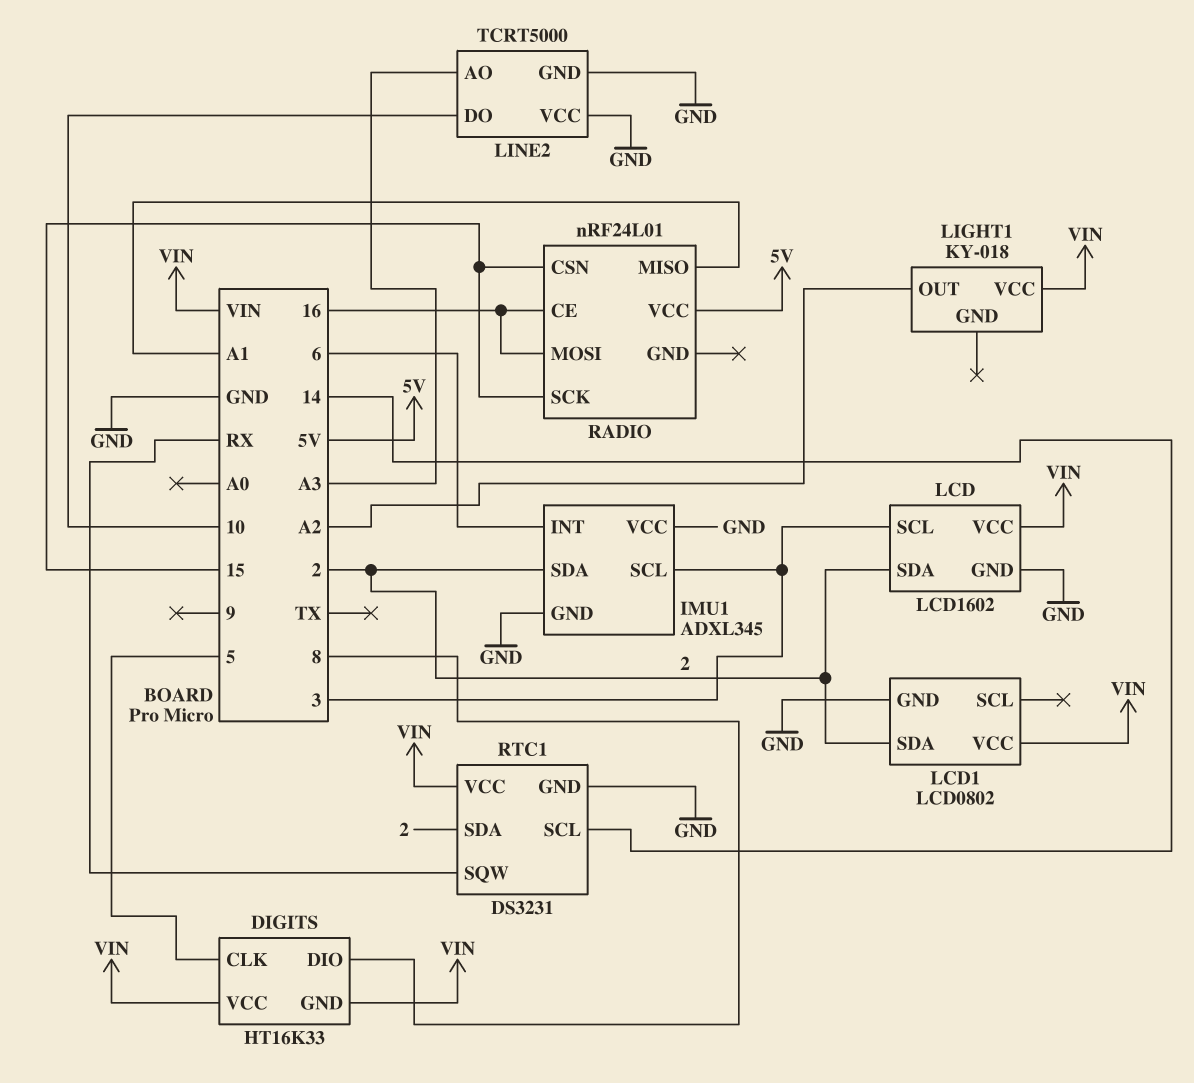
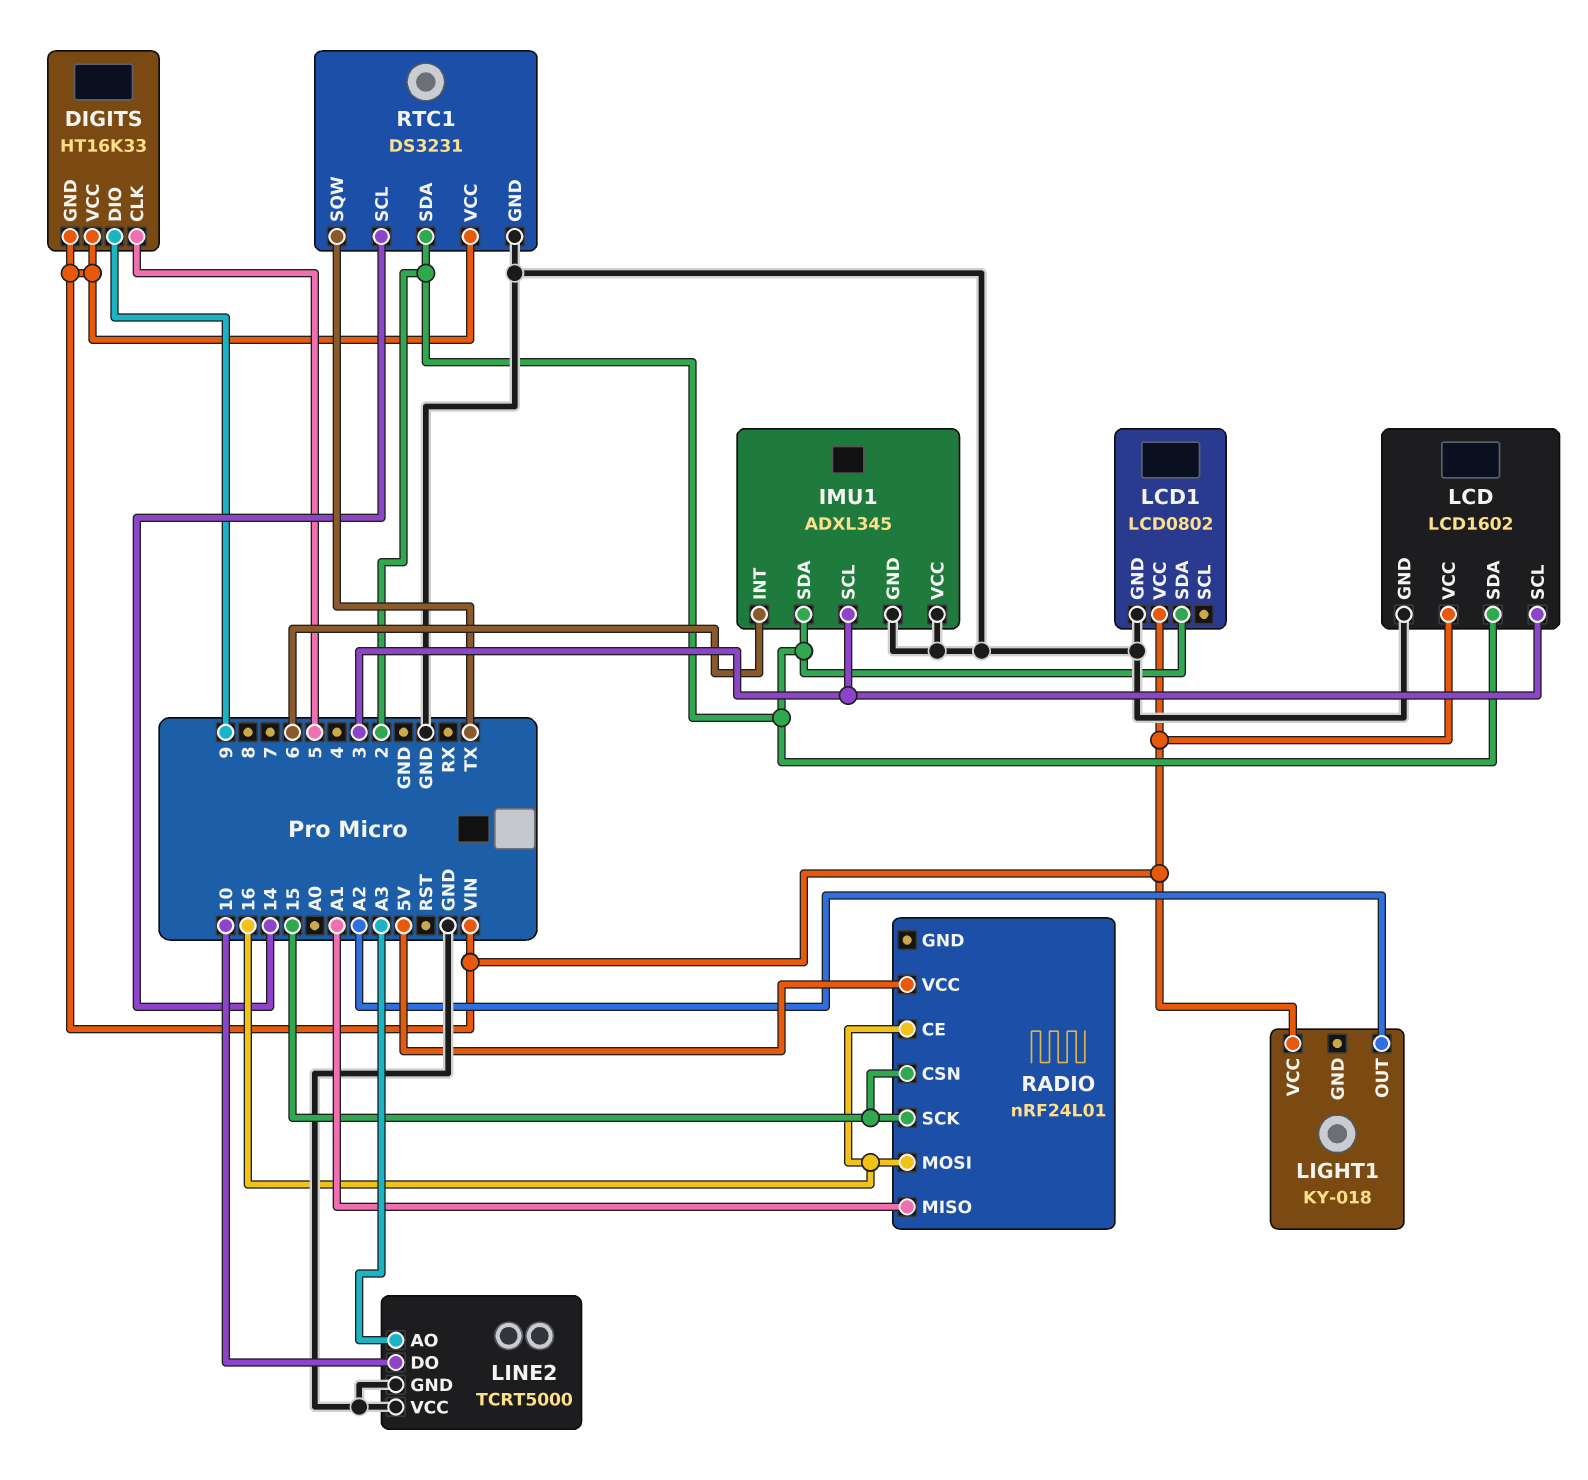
DIGITS pin DIO: 8 -> 9
RTC1 pin SQW: RX -> TX

